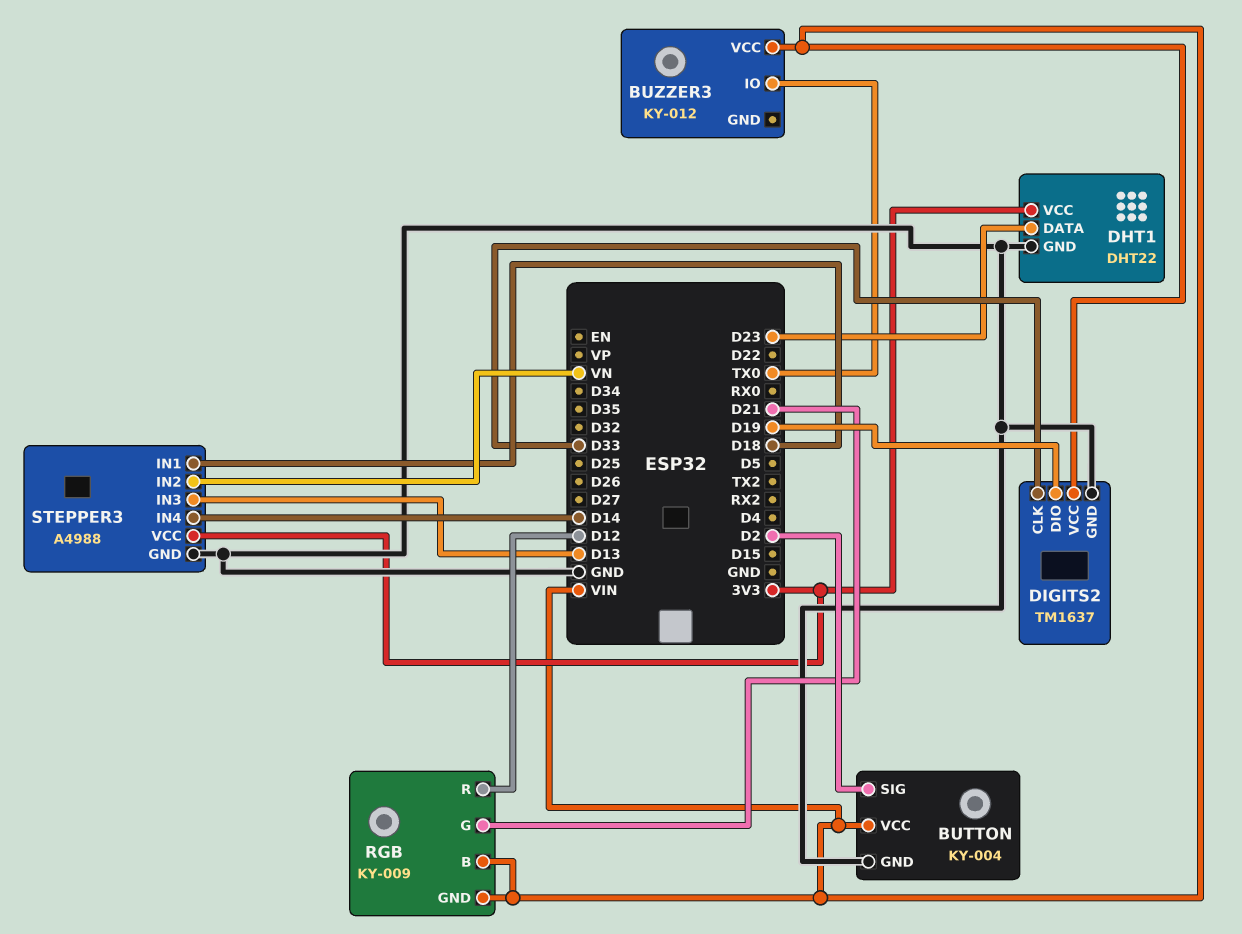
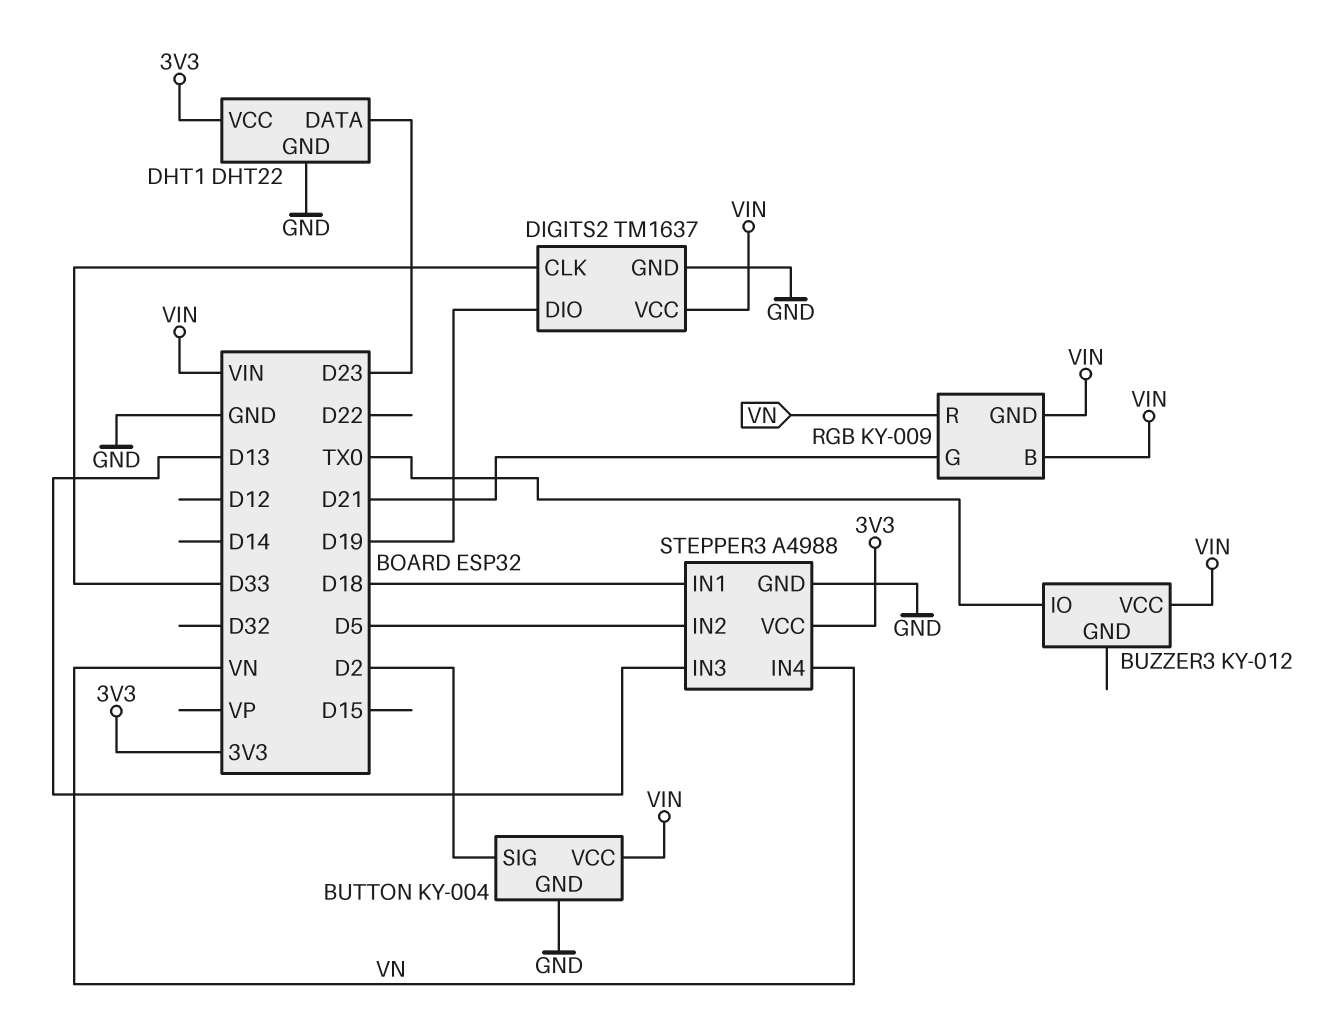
RGB pin R: D12 -> VN
STEPPER3 pin IN2: VN -> D5
STEPPER3 pin IN4: D14 -> VN

